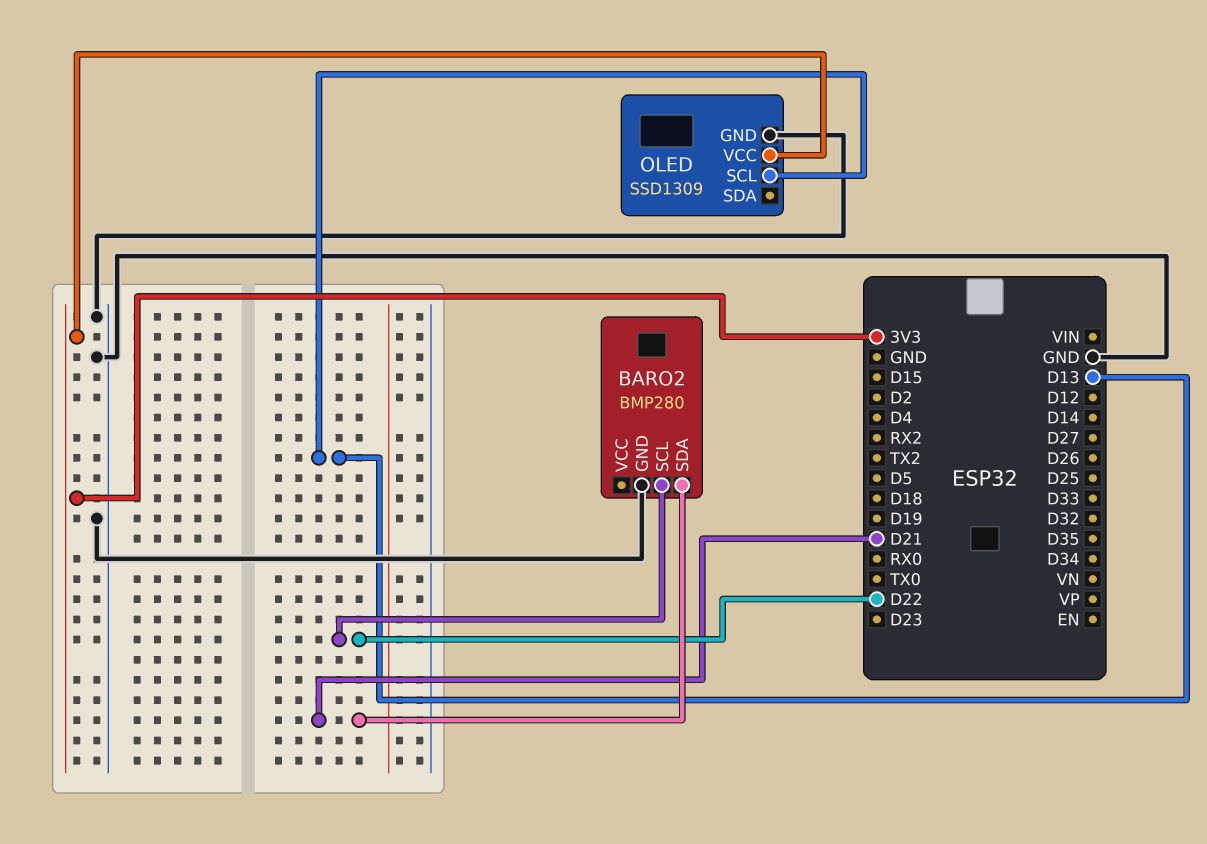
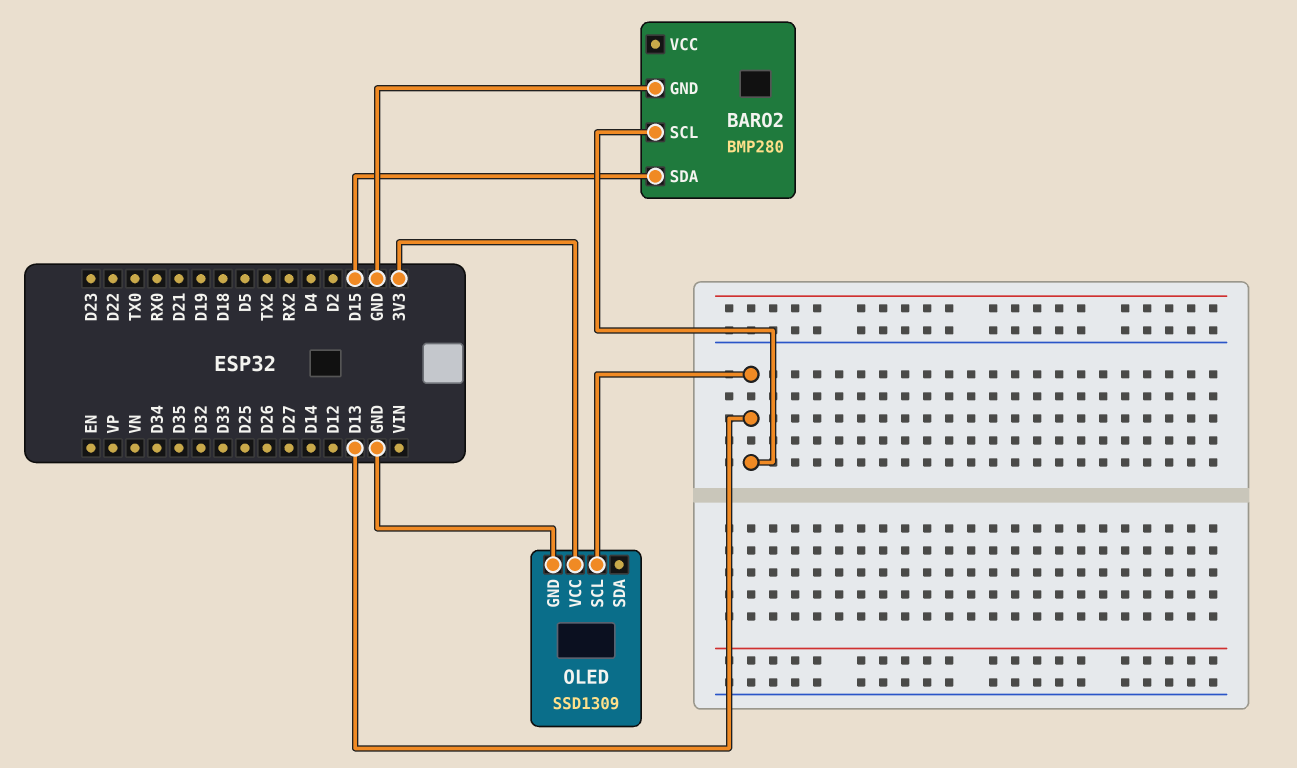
BARO2 pin SCL: D22 -> D13
BARO2 pin SDA: D21 -> D15

